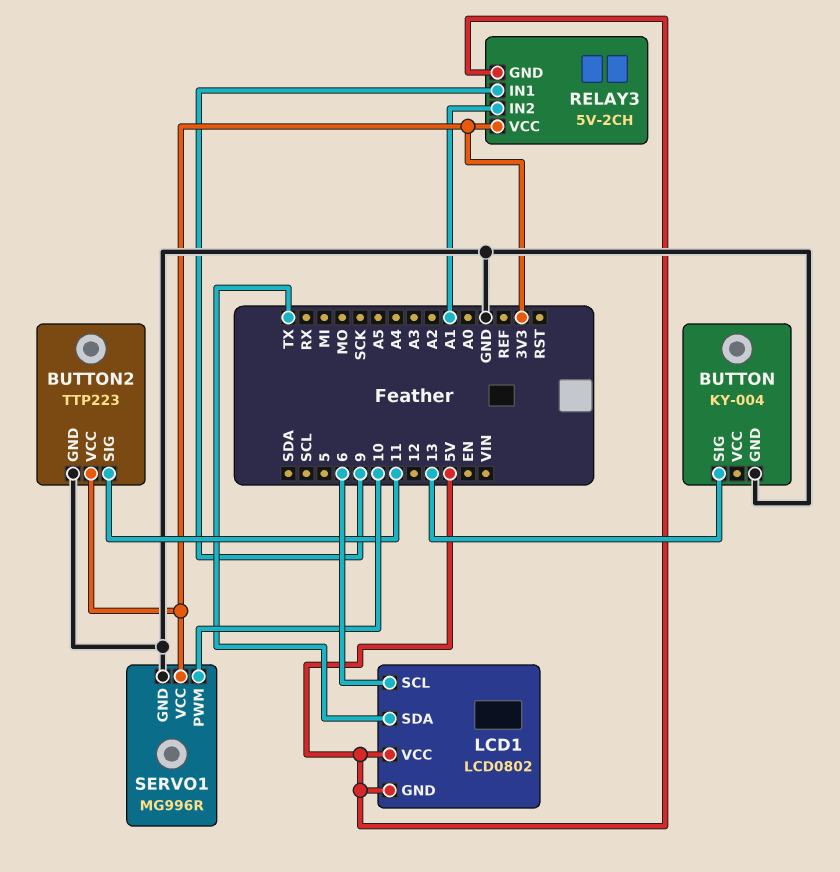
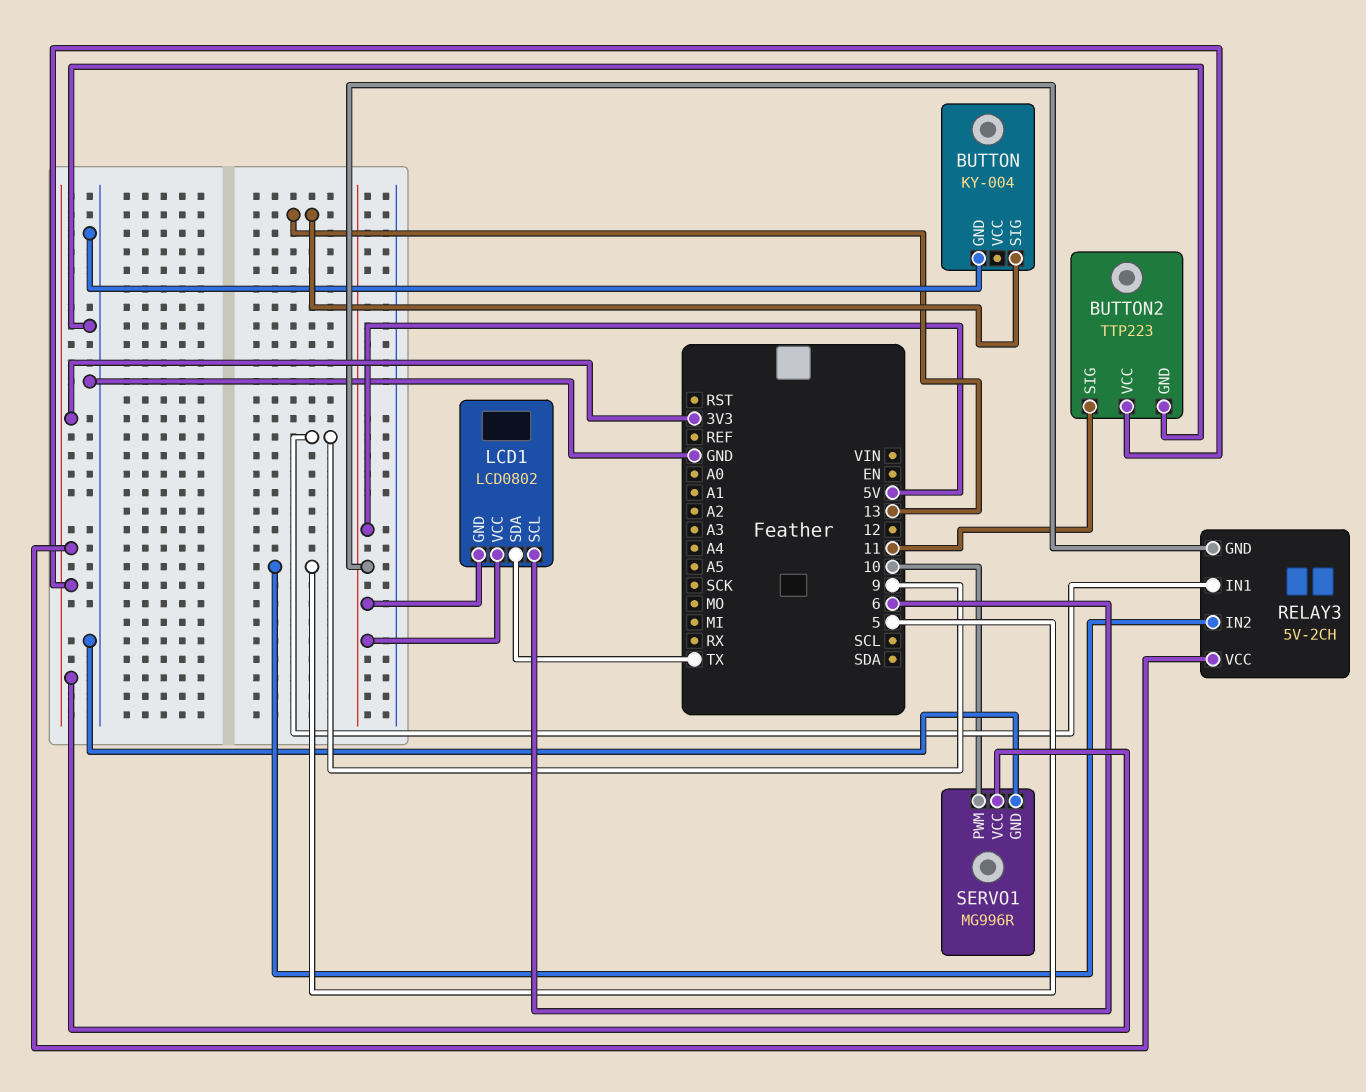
RELAY3 pin IN2: A1 -> 5

